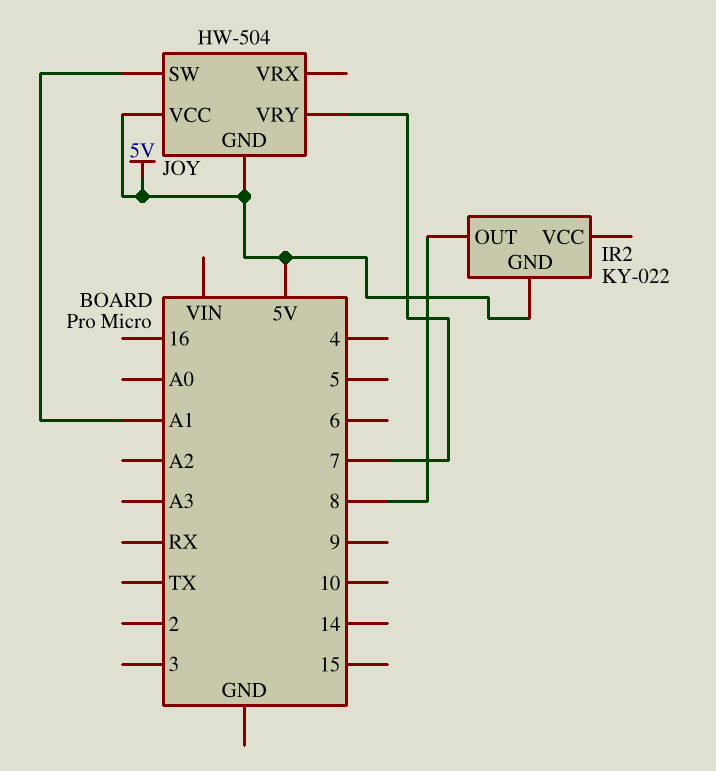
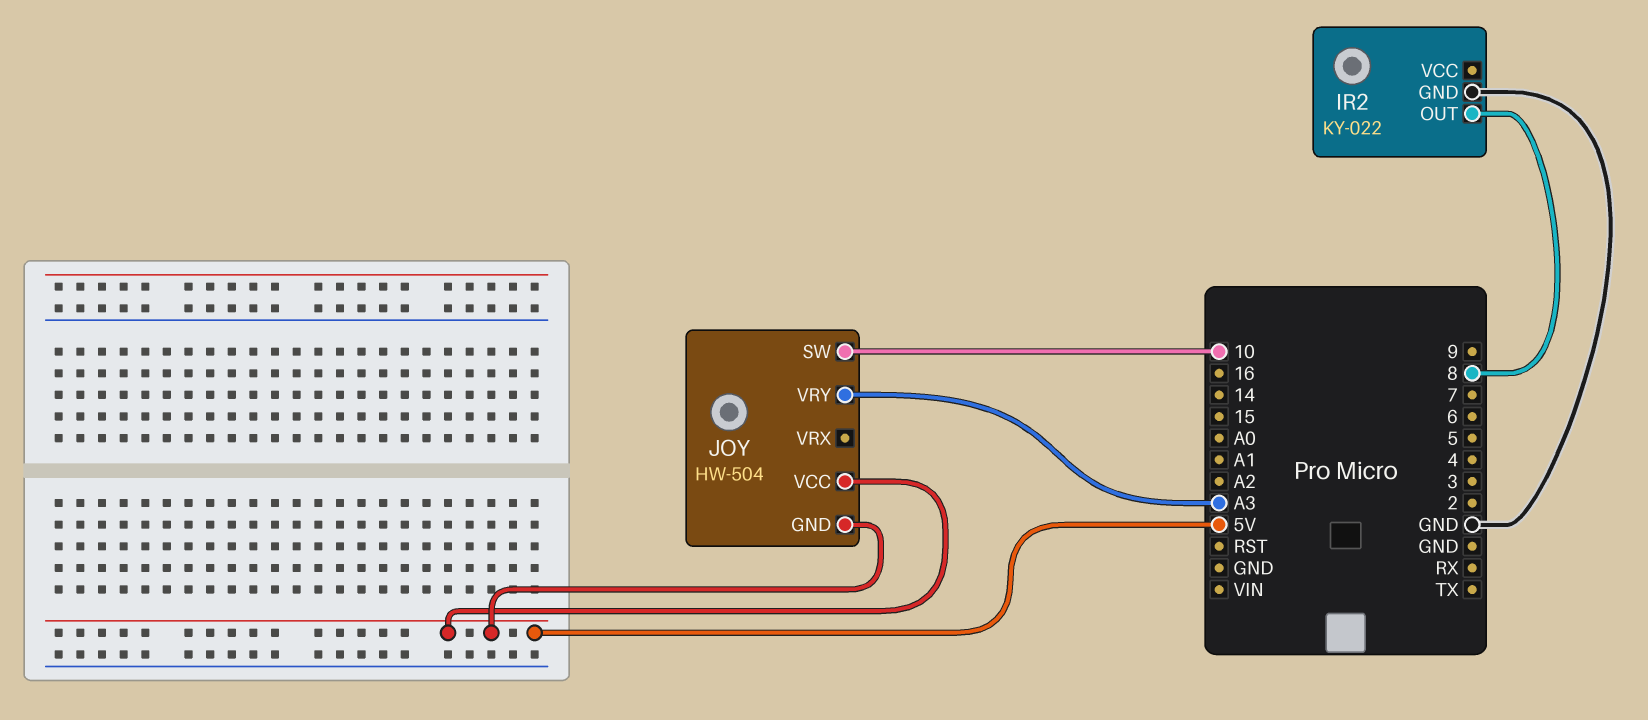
IR2 pin GND: 5V -> GND
JOY pin SW: A1 -> 10
JOY pin VRY: 7 -> A3

